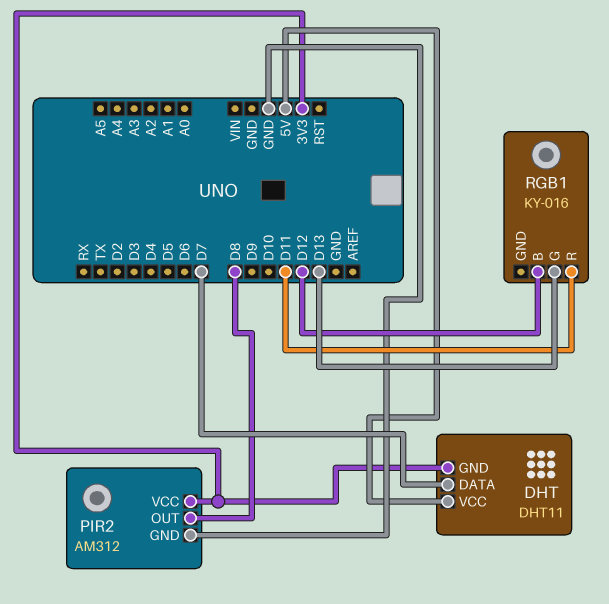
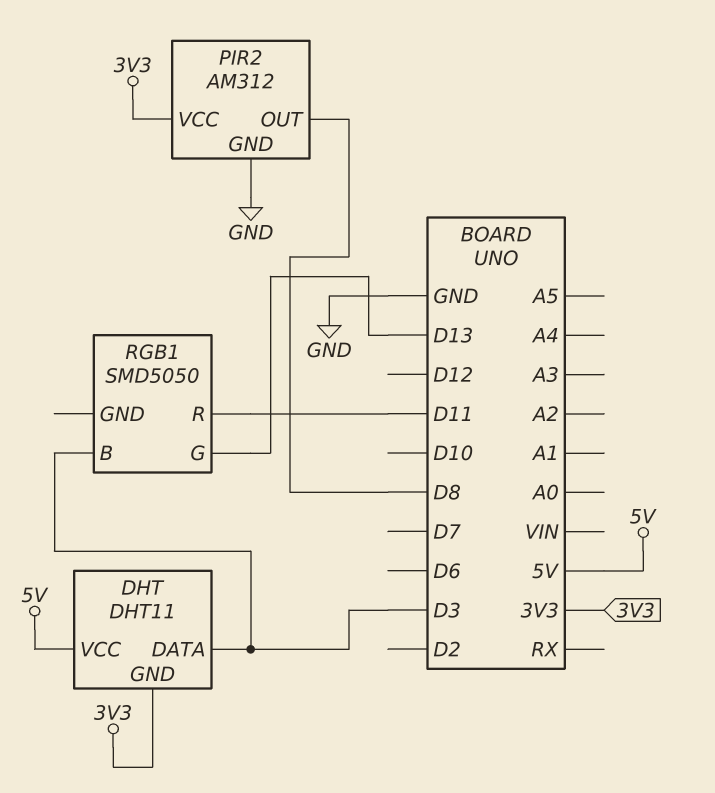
DHT pin DATA: D7 -> D3
RGB1: KY-016 -> SMD5050
RGB1 pin B: D12 -> D3

